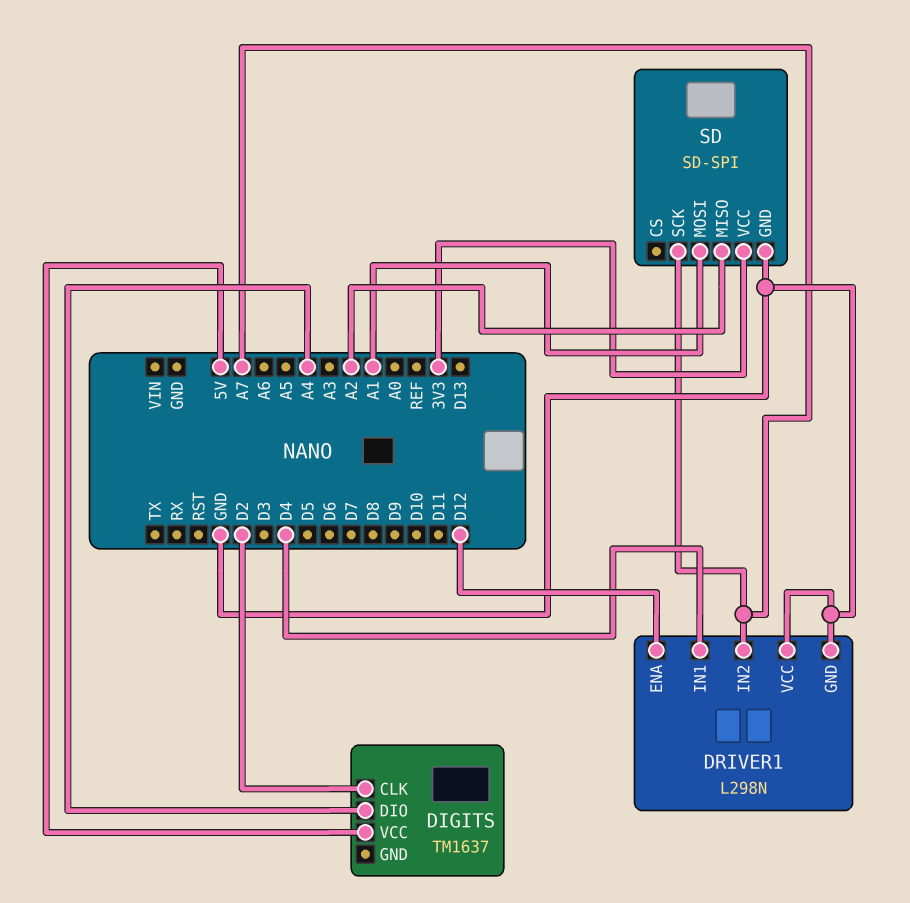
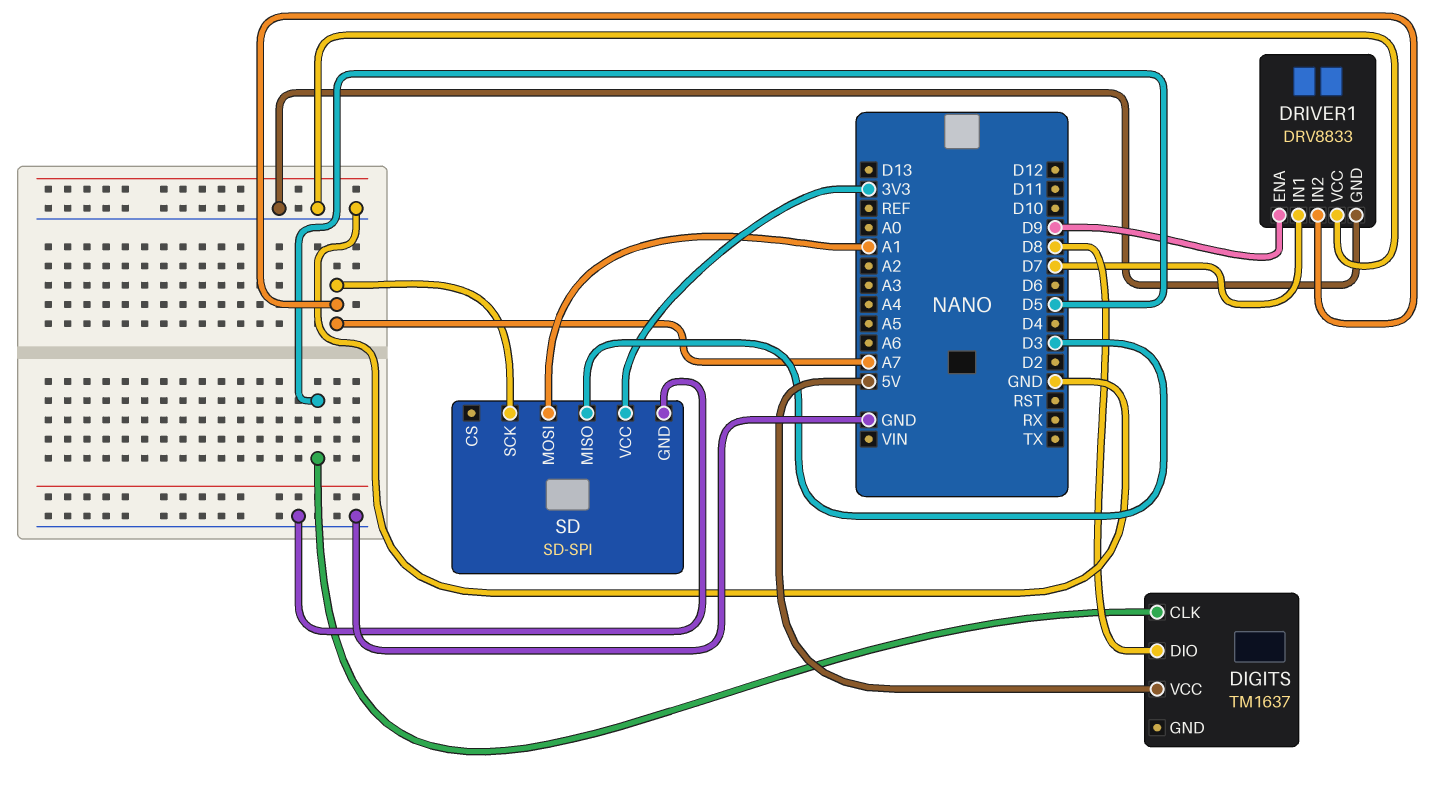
DIGITS pin CLK: D2 -> D5
DIGITS pin DIO: A4 -> D8
DRIVER1: L298N -> DRV8833
DRIVER1 pin ENA: D12 -> D9
DRIVER1 pin IN1: D4 -> D7
SD pin MISO: A2 -> D3

